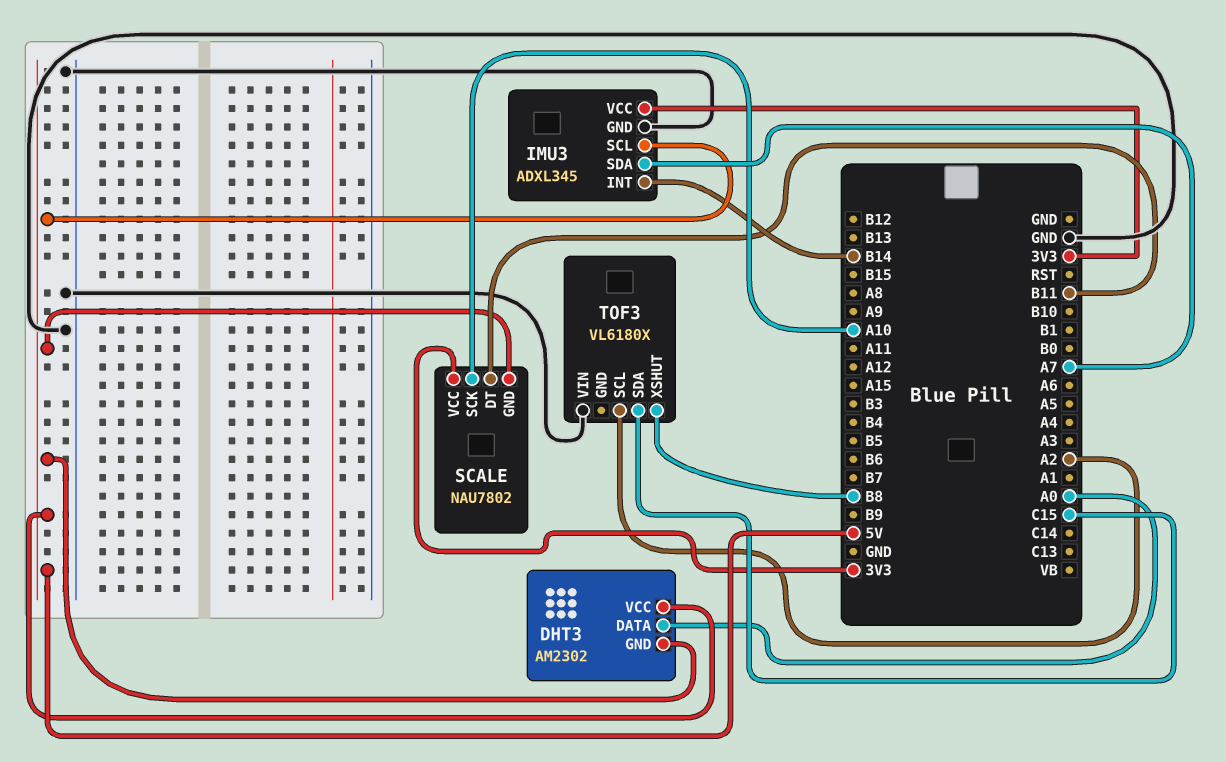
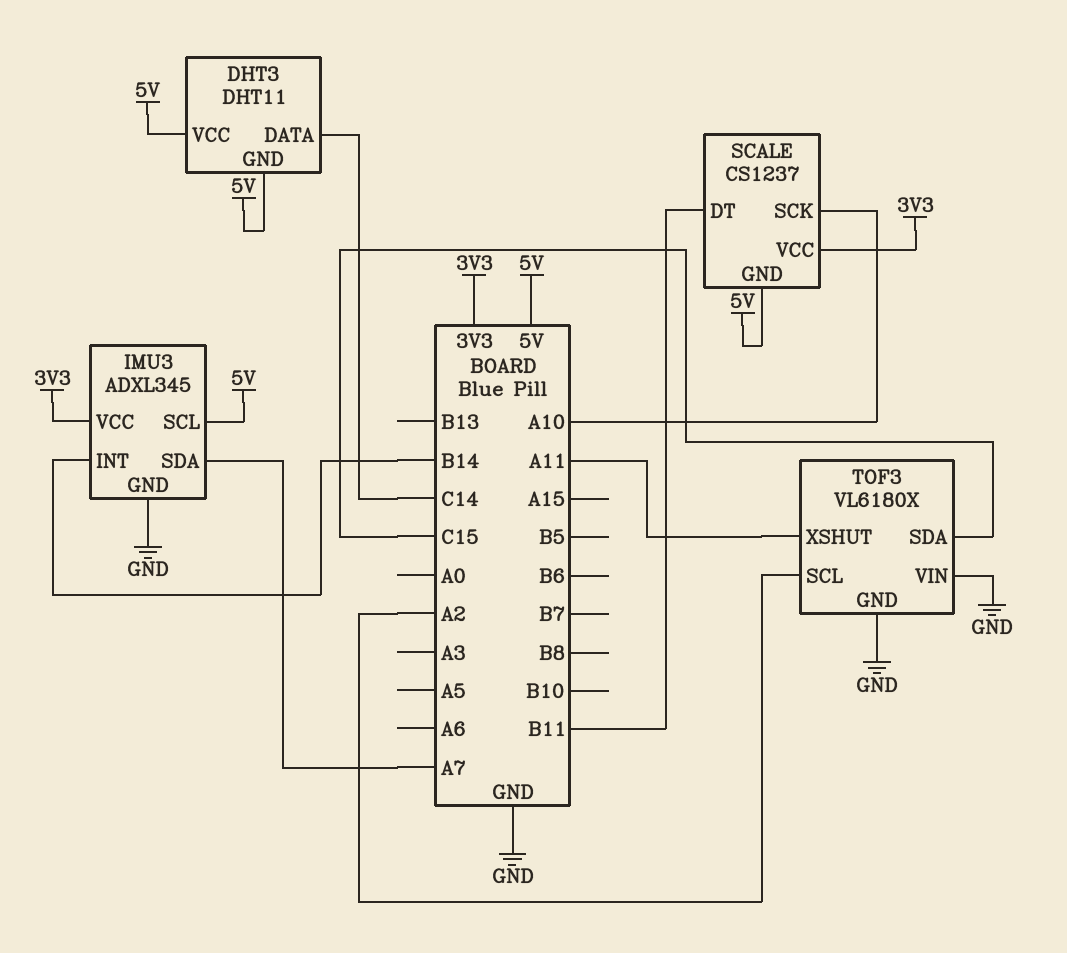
DHT3: AM2302 -> DHT11
DHT3 pin DATA: A0 -> C14
SCALE: NAU7802 -> CS1237
TOF3 pin GND: none -> GND
TOF3 pin XSHUT: B8 -> A11

